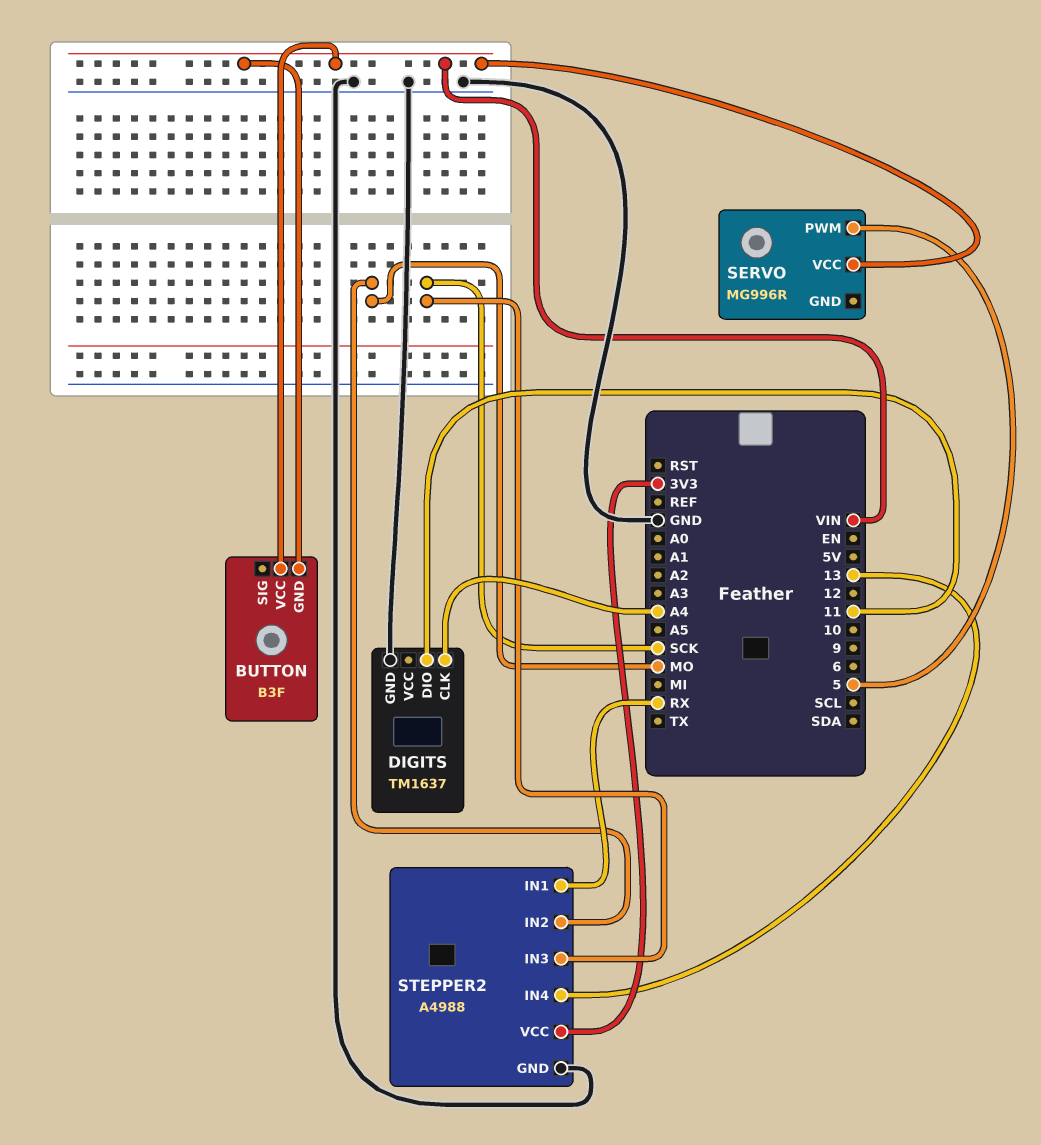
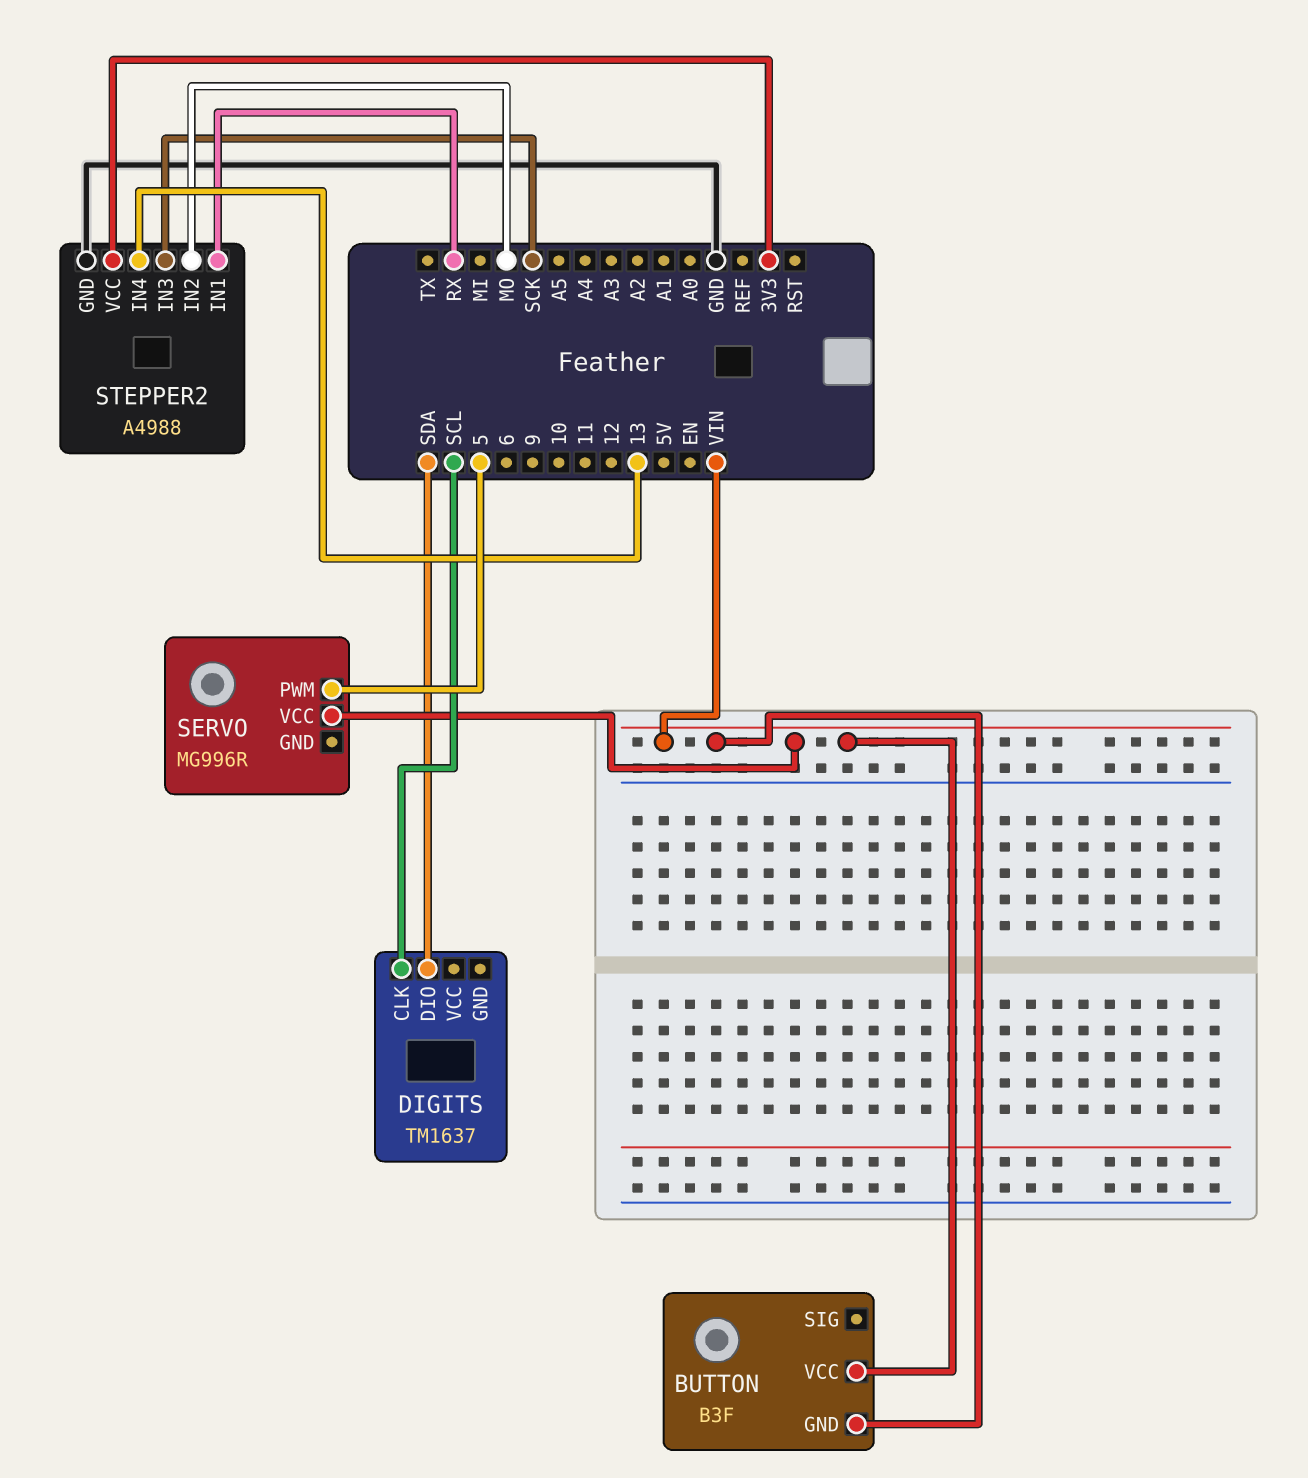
DIGITS pin CLK: A4 -> SCL
DIGITS pin DIO: 11 -> SDA
DIGITS pin GND: GND -> none

